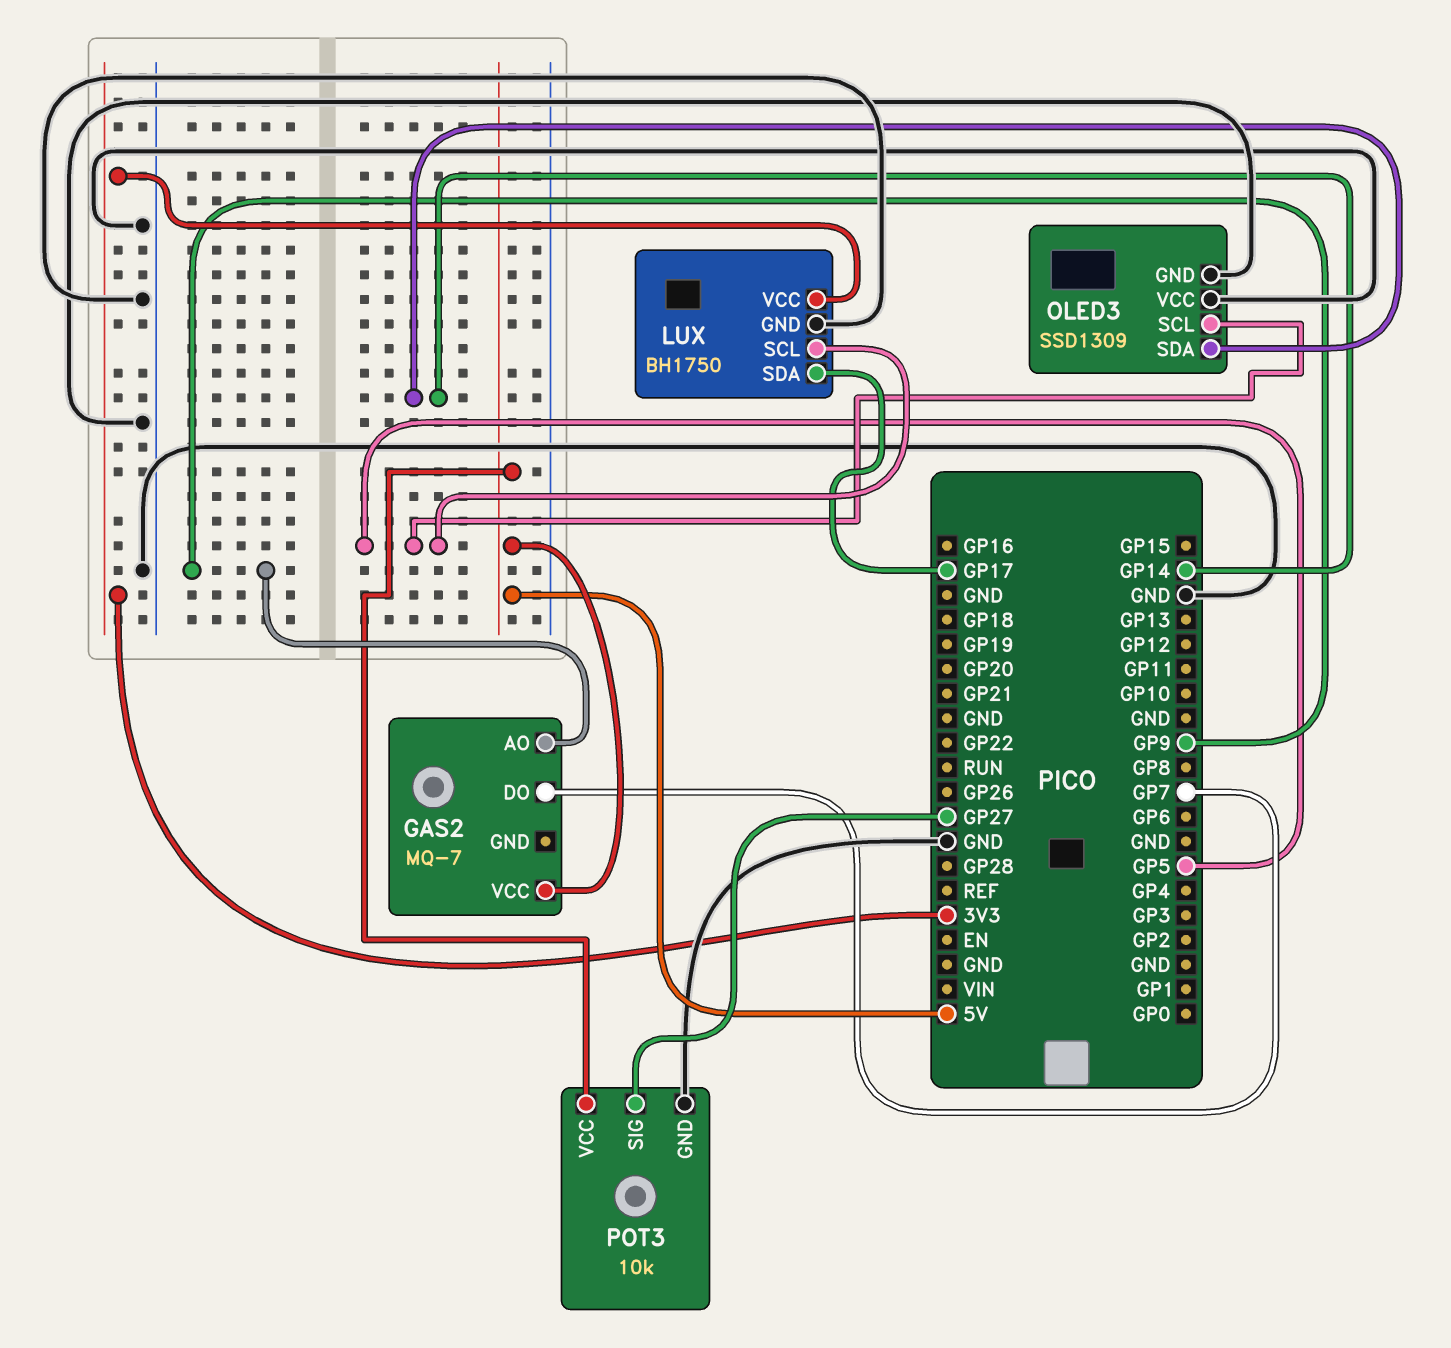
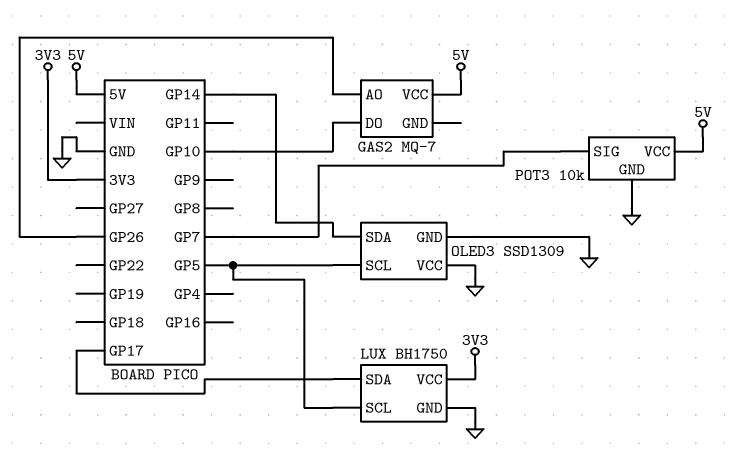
GAS2 pin AO: GP9 -> GP26
GAS2 pin DO: GP7 -> GP10
POT3 pin SIG: GP27 -> GP7

